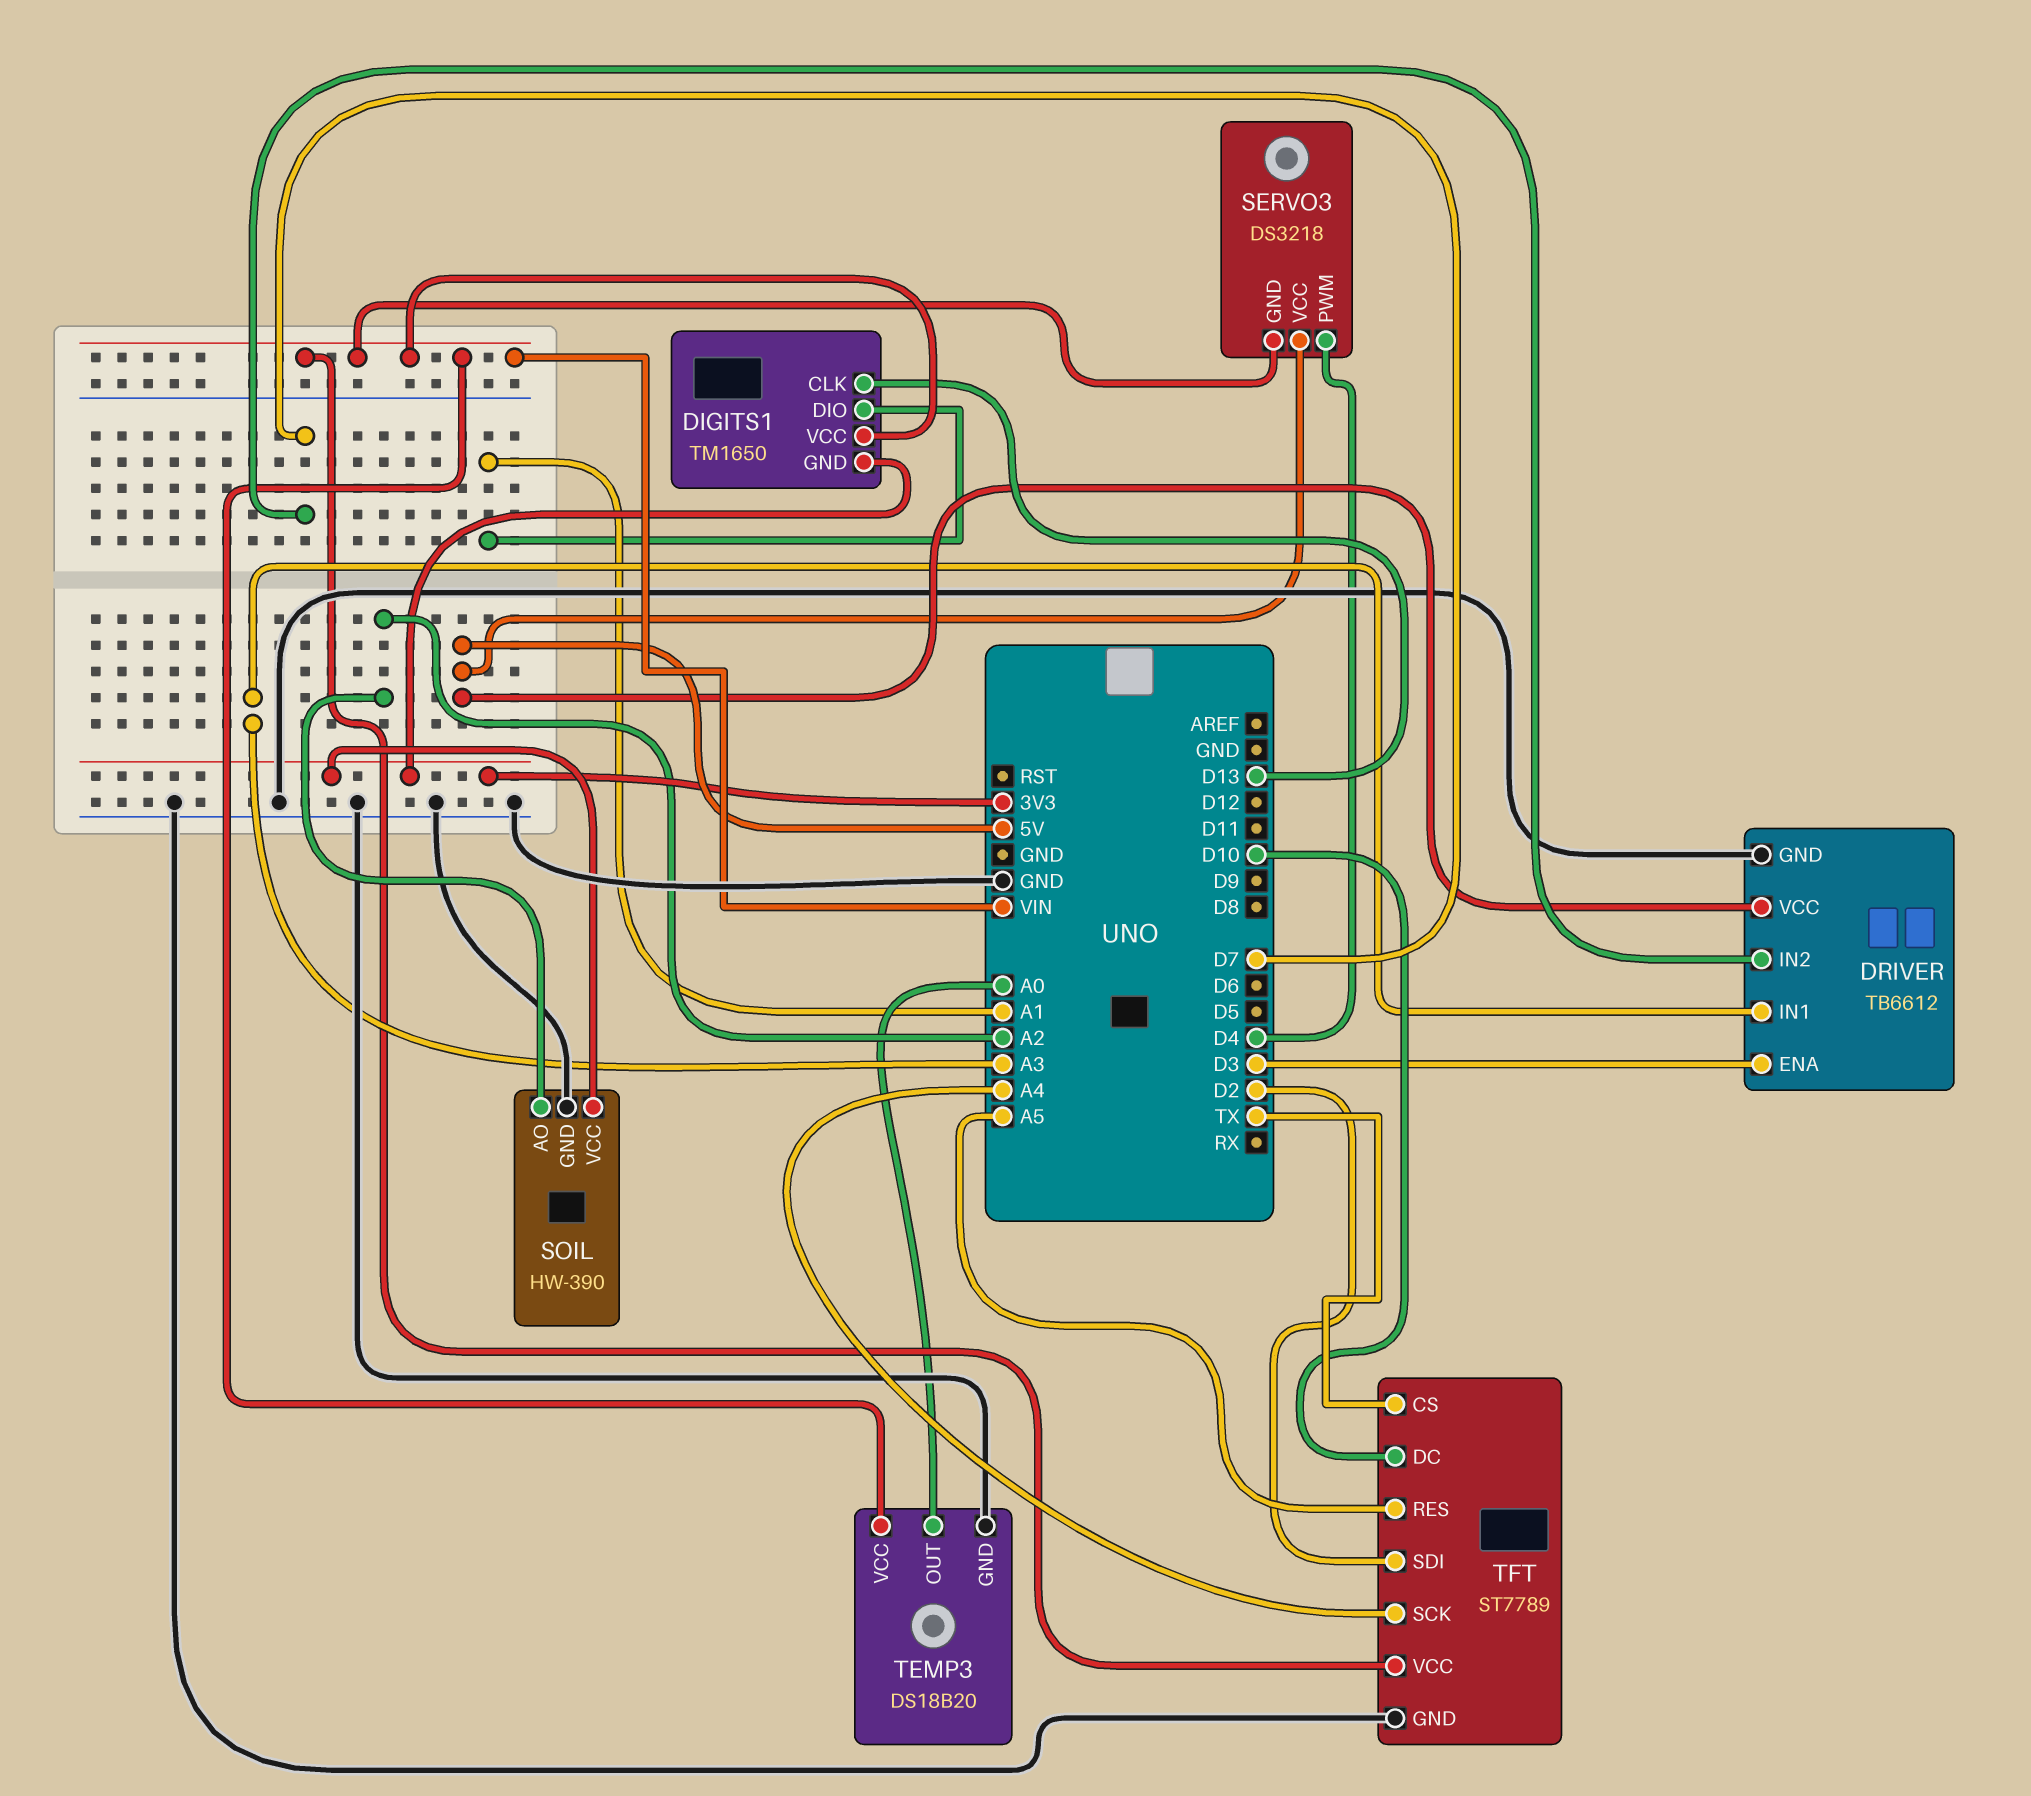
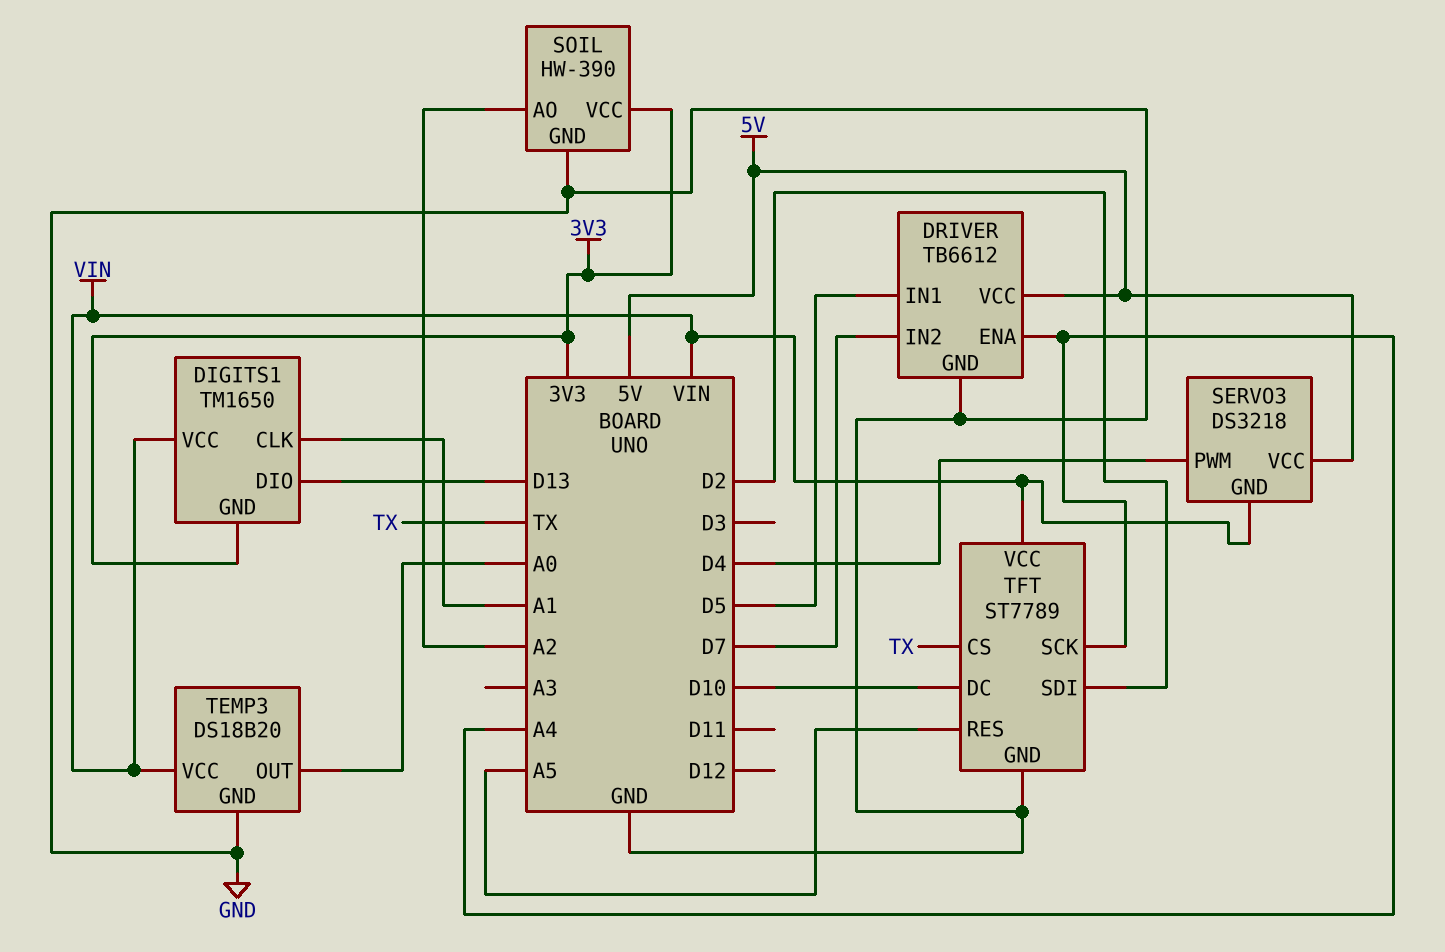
DIGITS1 pin CLK: D13 -> A1
DIGITS1 pin DIO: A1 -> D13
DRIVER pin ENA: D3 -> A4
DRIVER pin IN1: A3 -> D5

